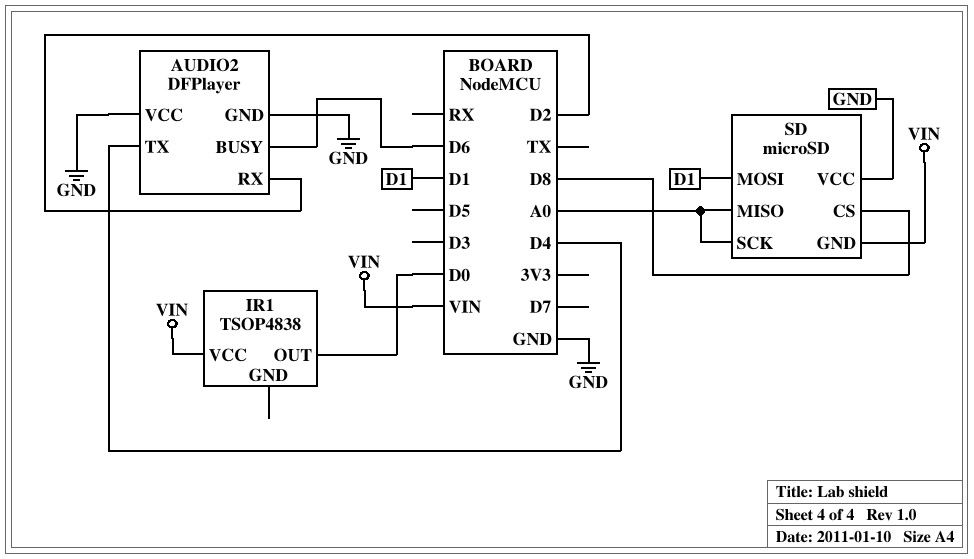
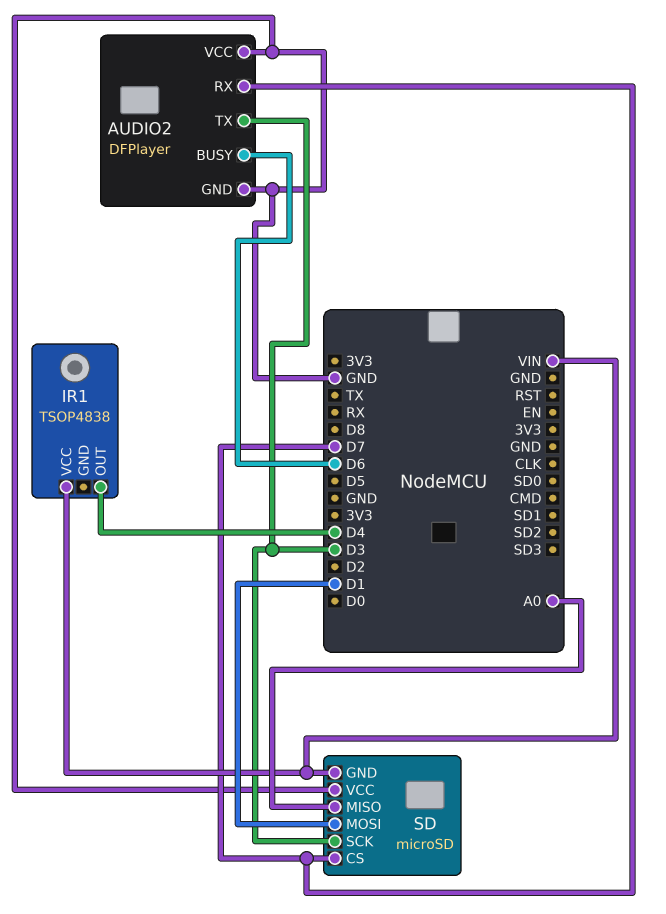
AUDIO2 pin RX: D2 -> D7
AUDIO2 pin TX: D4 -> D3
IR1 pin OUT: D0 -> D4
SD pin CS: D8 -> D7
SD pin SCK: A0 -> D3

